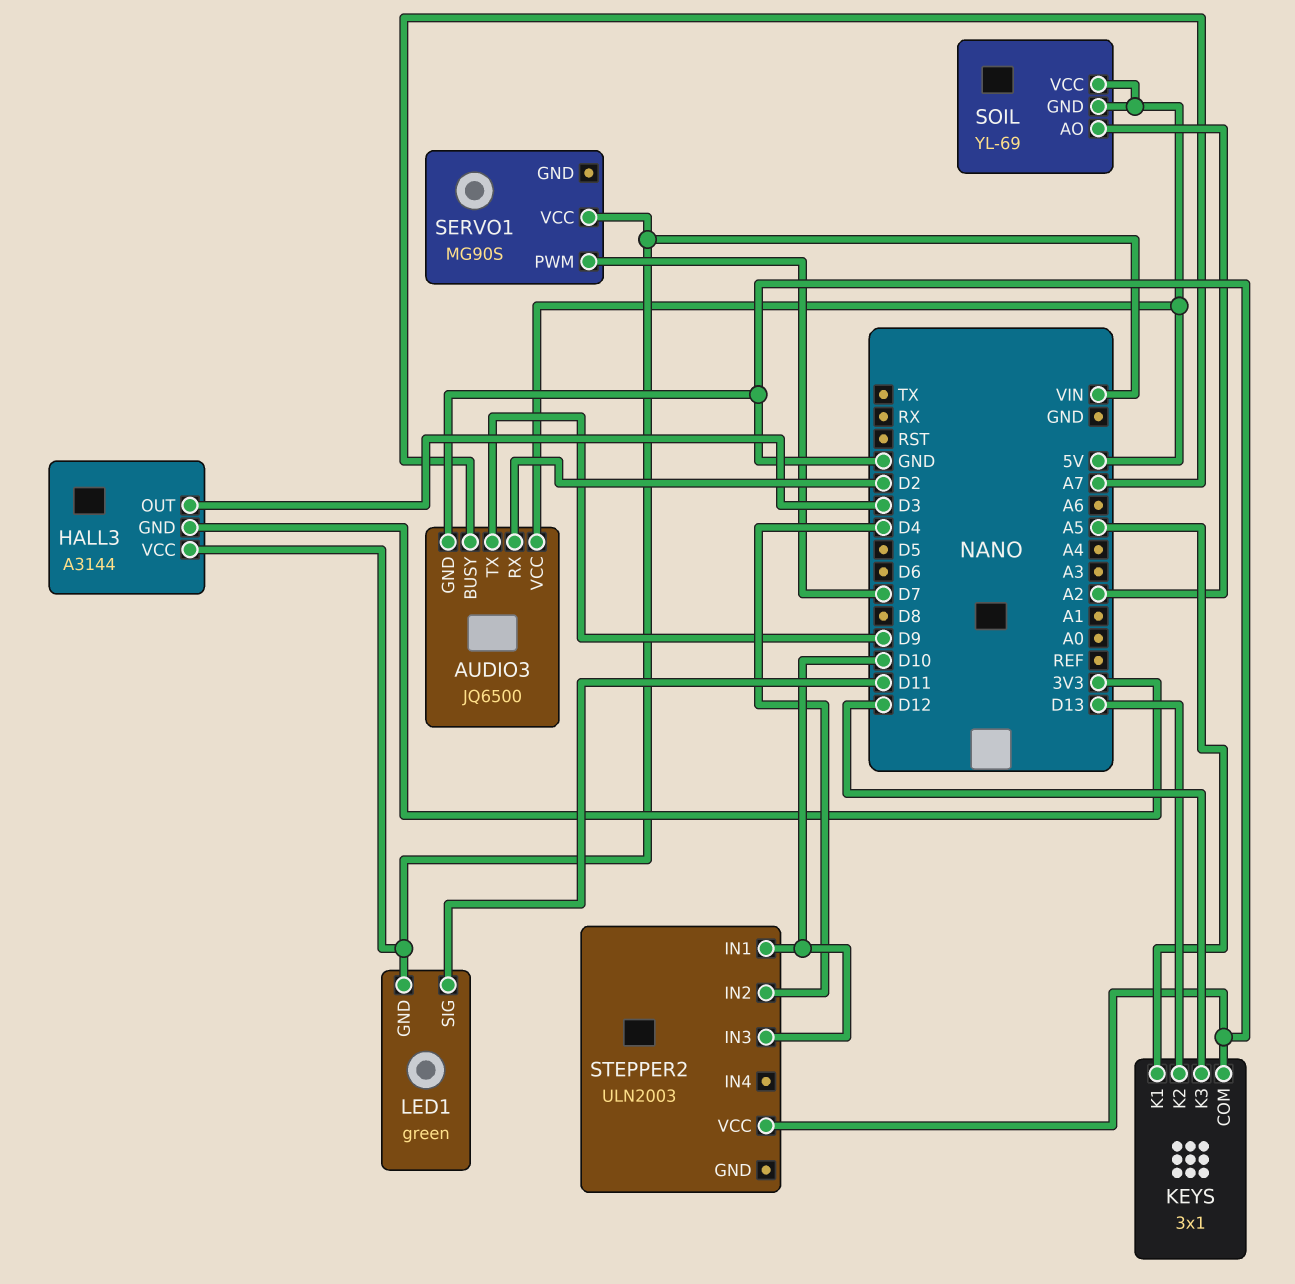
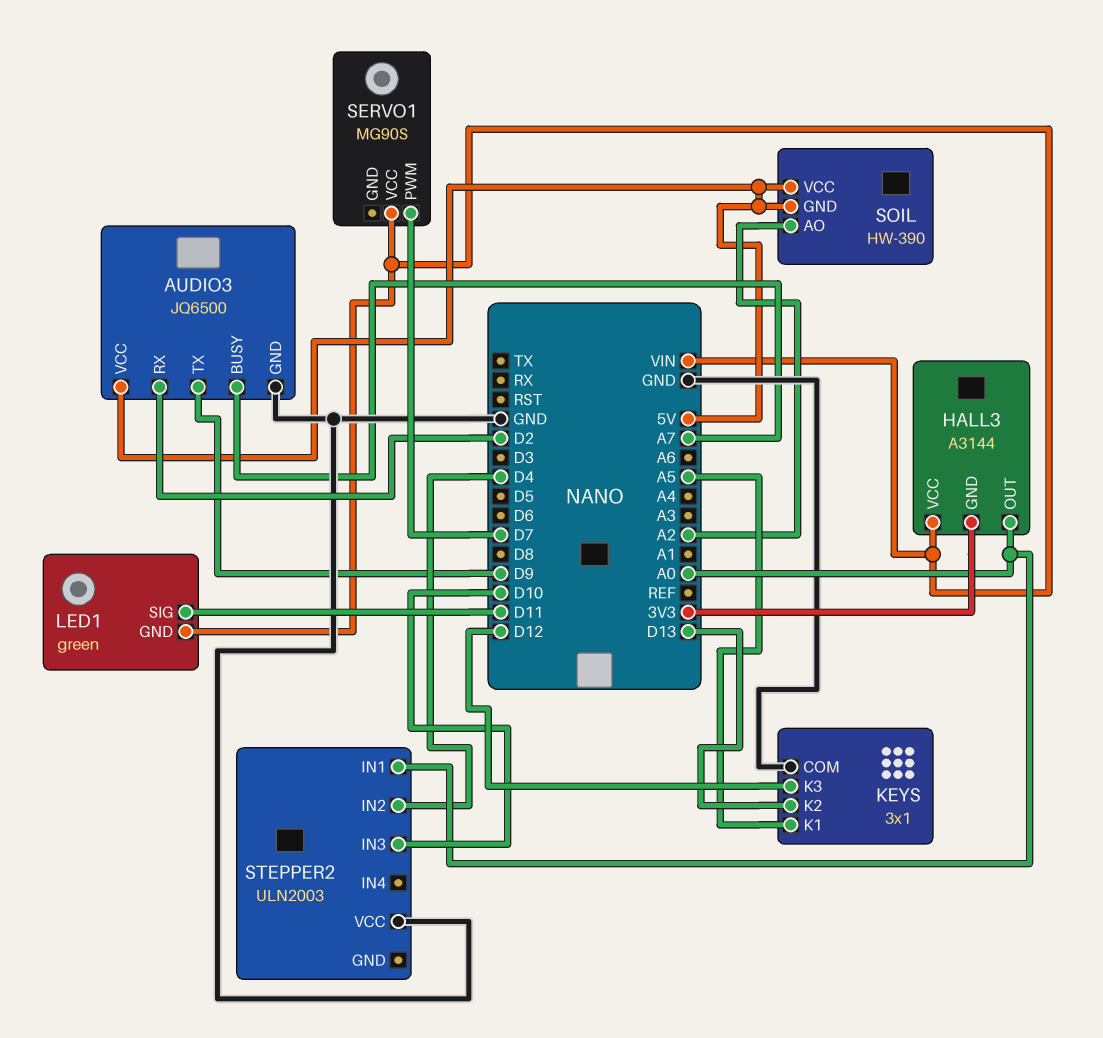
HALL3 pin OUT: D3 -> A0
SOIL: YL-69 -> HW-390
STEPPER2 pin IN1: D10 -> A0

